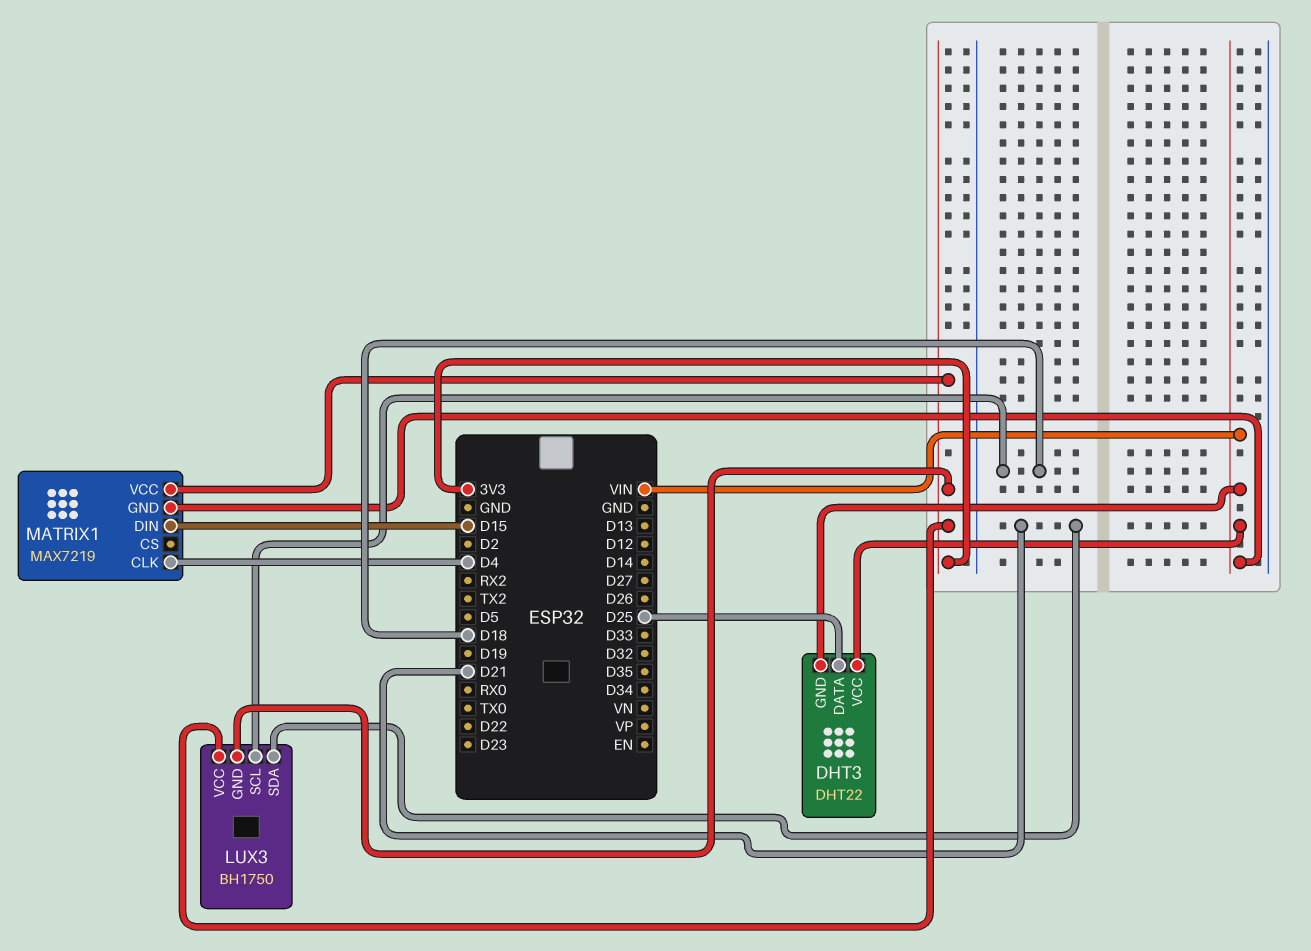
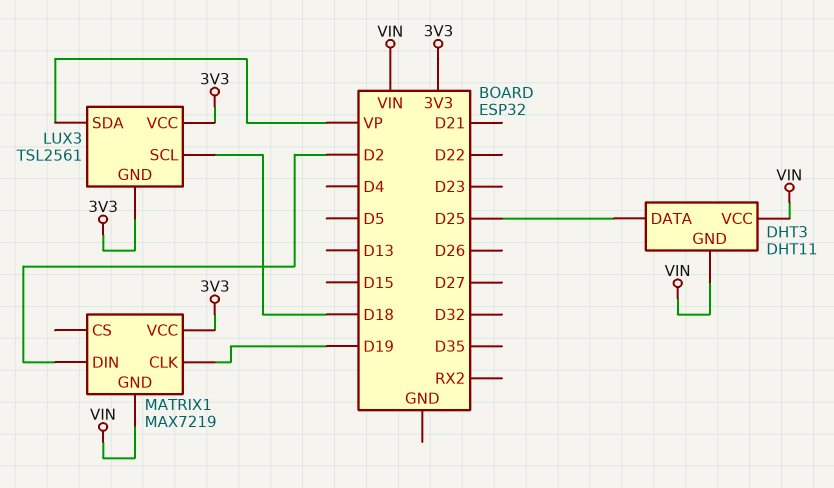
DHT3: DHT22 -> DHT11
LUX3: BH1750 -> TSL2561
LUX3 pin SDA: D21 -> VP
MATRIX1 pin CLK: D4 -> D19
MATRIX1 pin DIN: D15 -> D2

